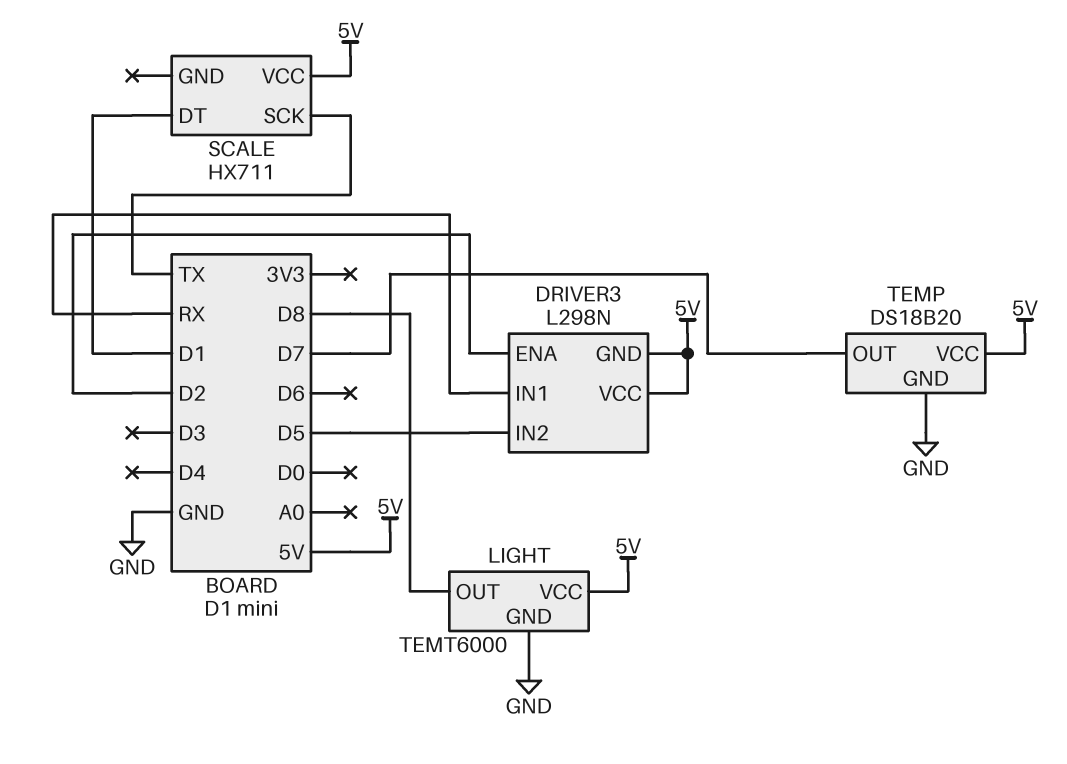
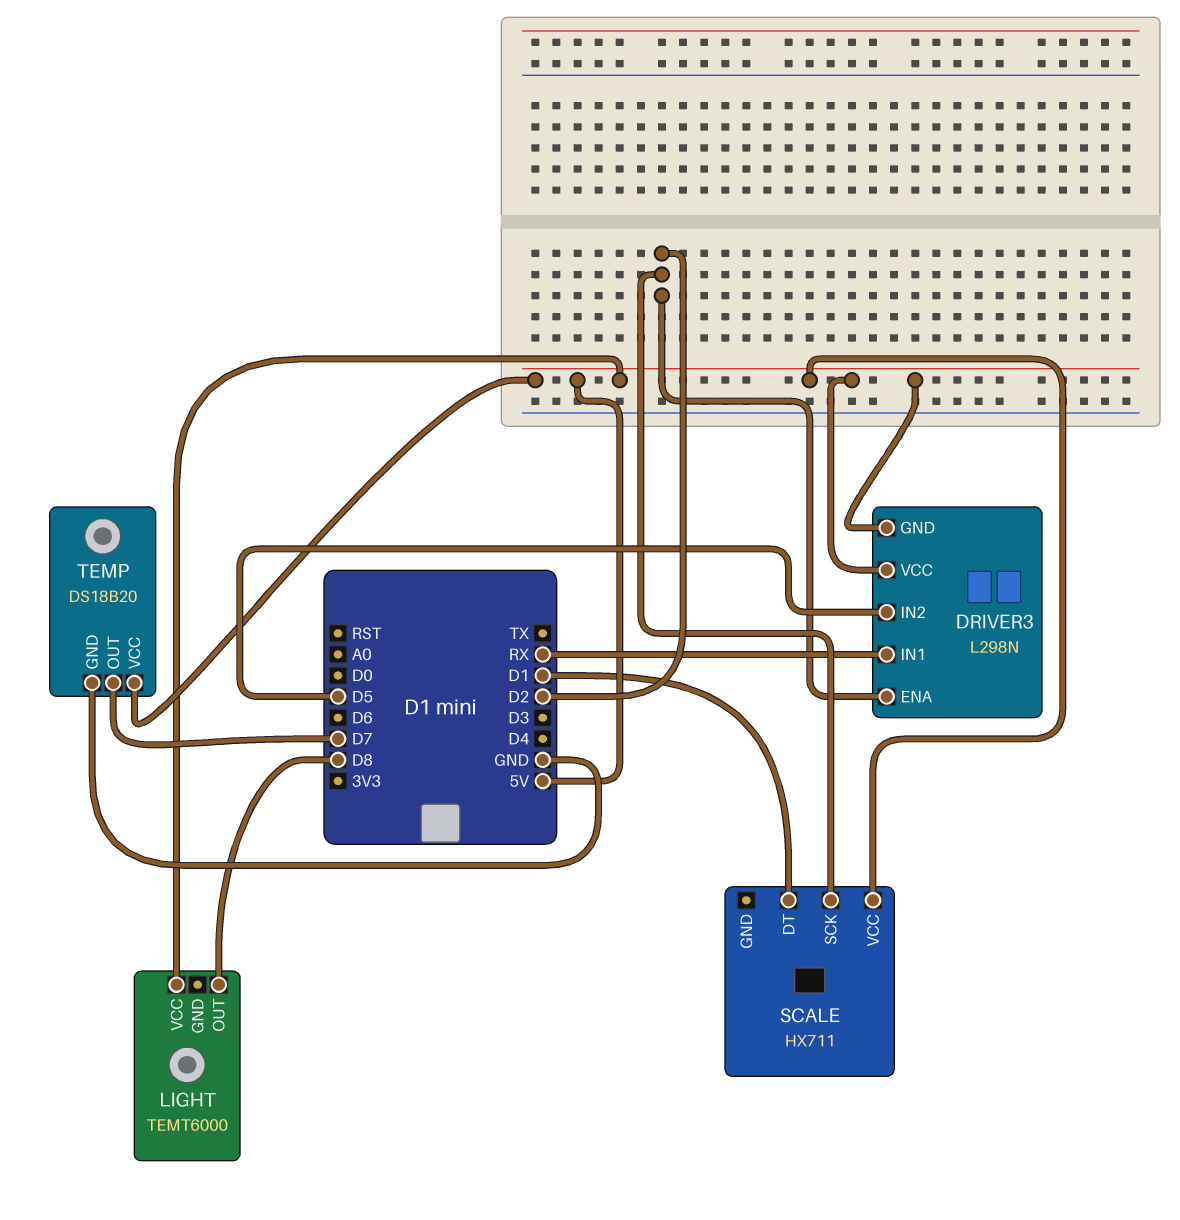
LIGHT pin GND: GND -> none
SCALE pin SCK: TX -> D2

